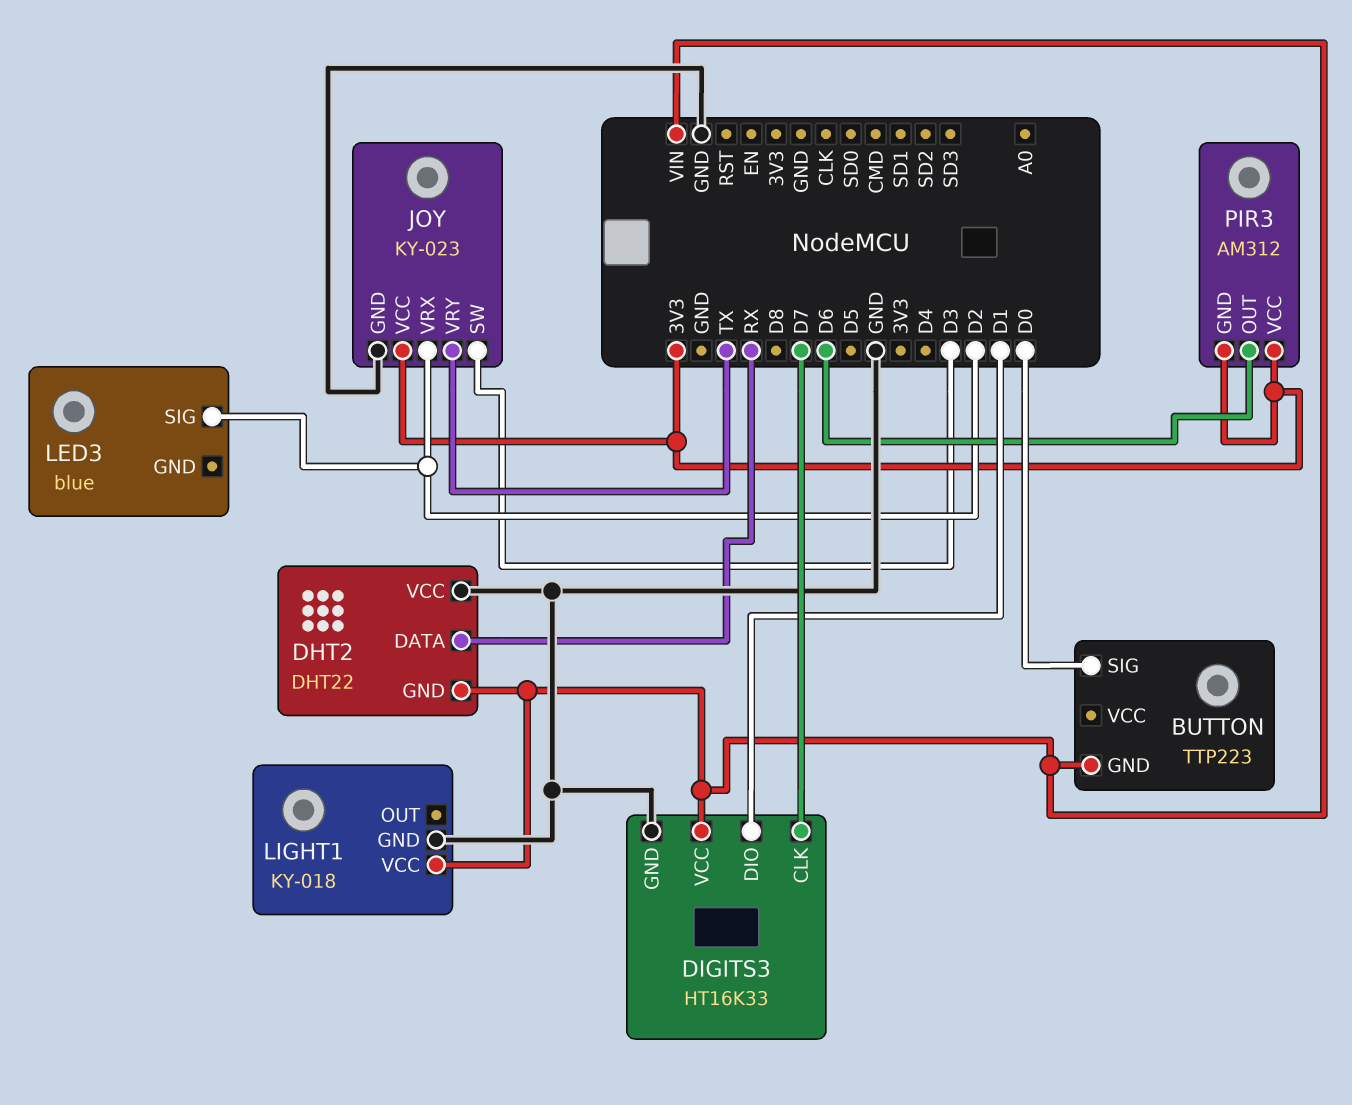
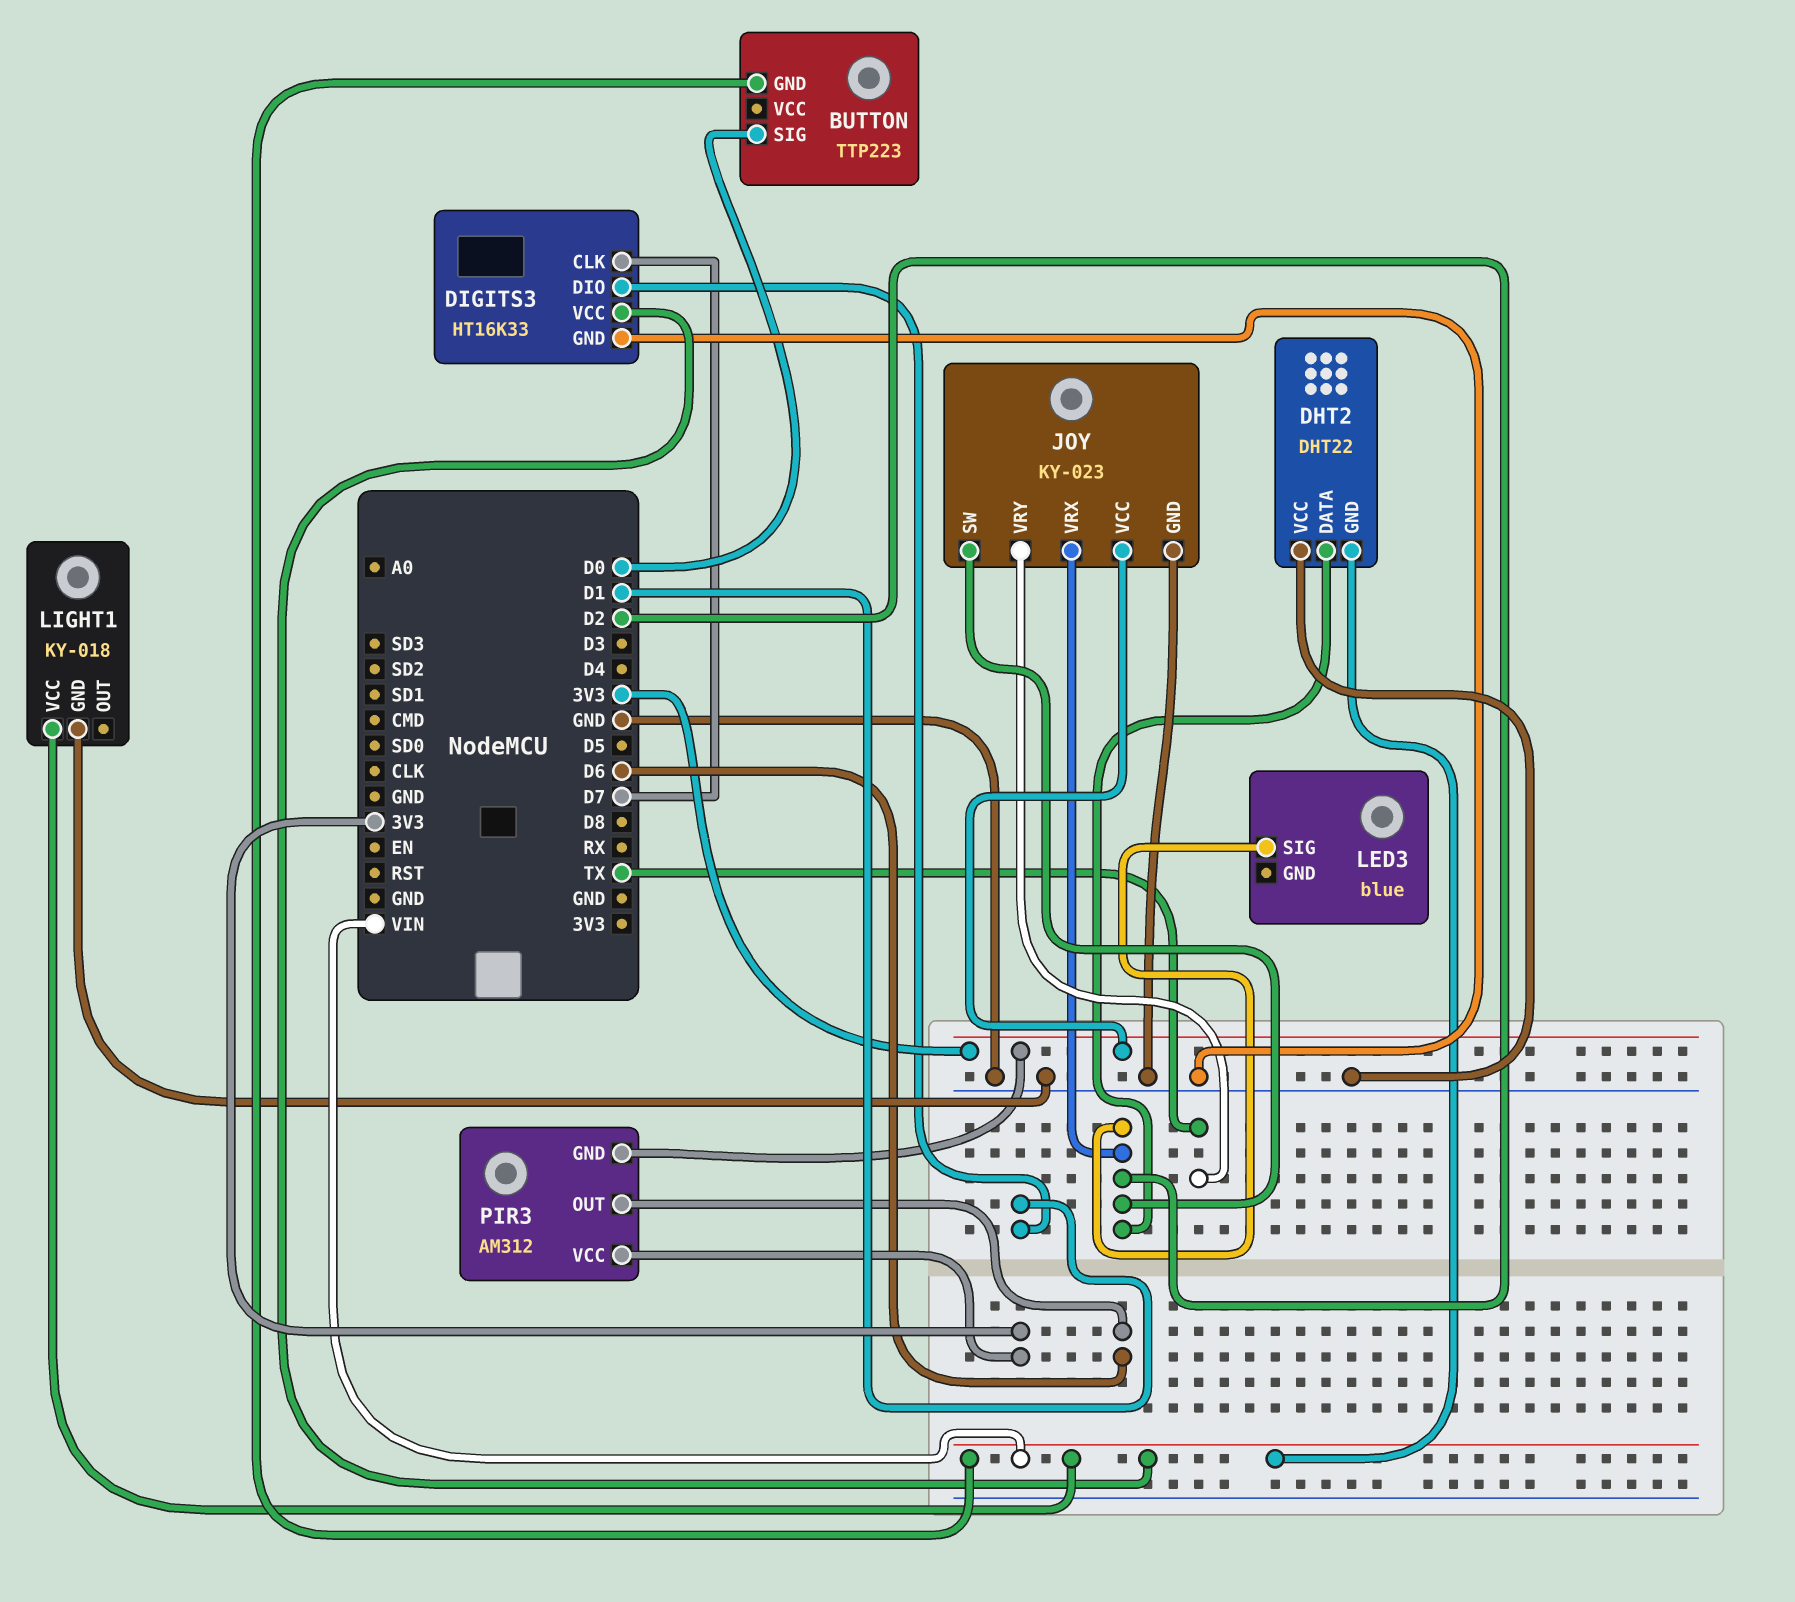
DHT2 pin DATA: RX -> D2
JOY pin SW: D3 -> D2

